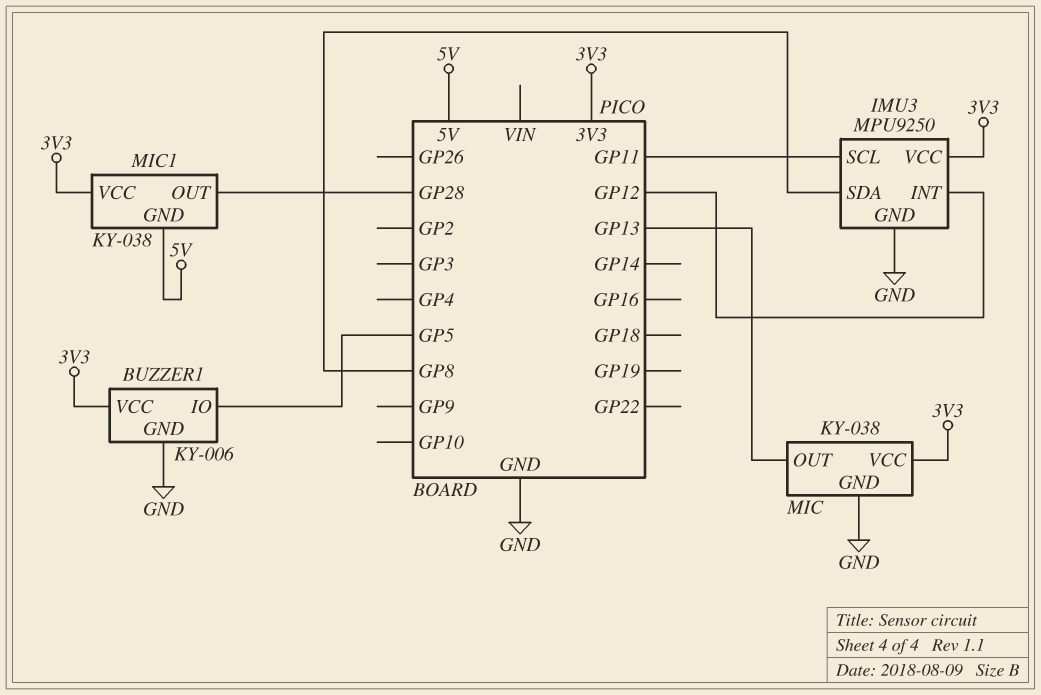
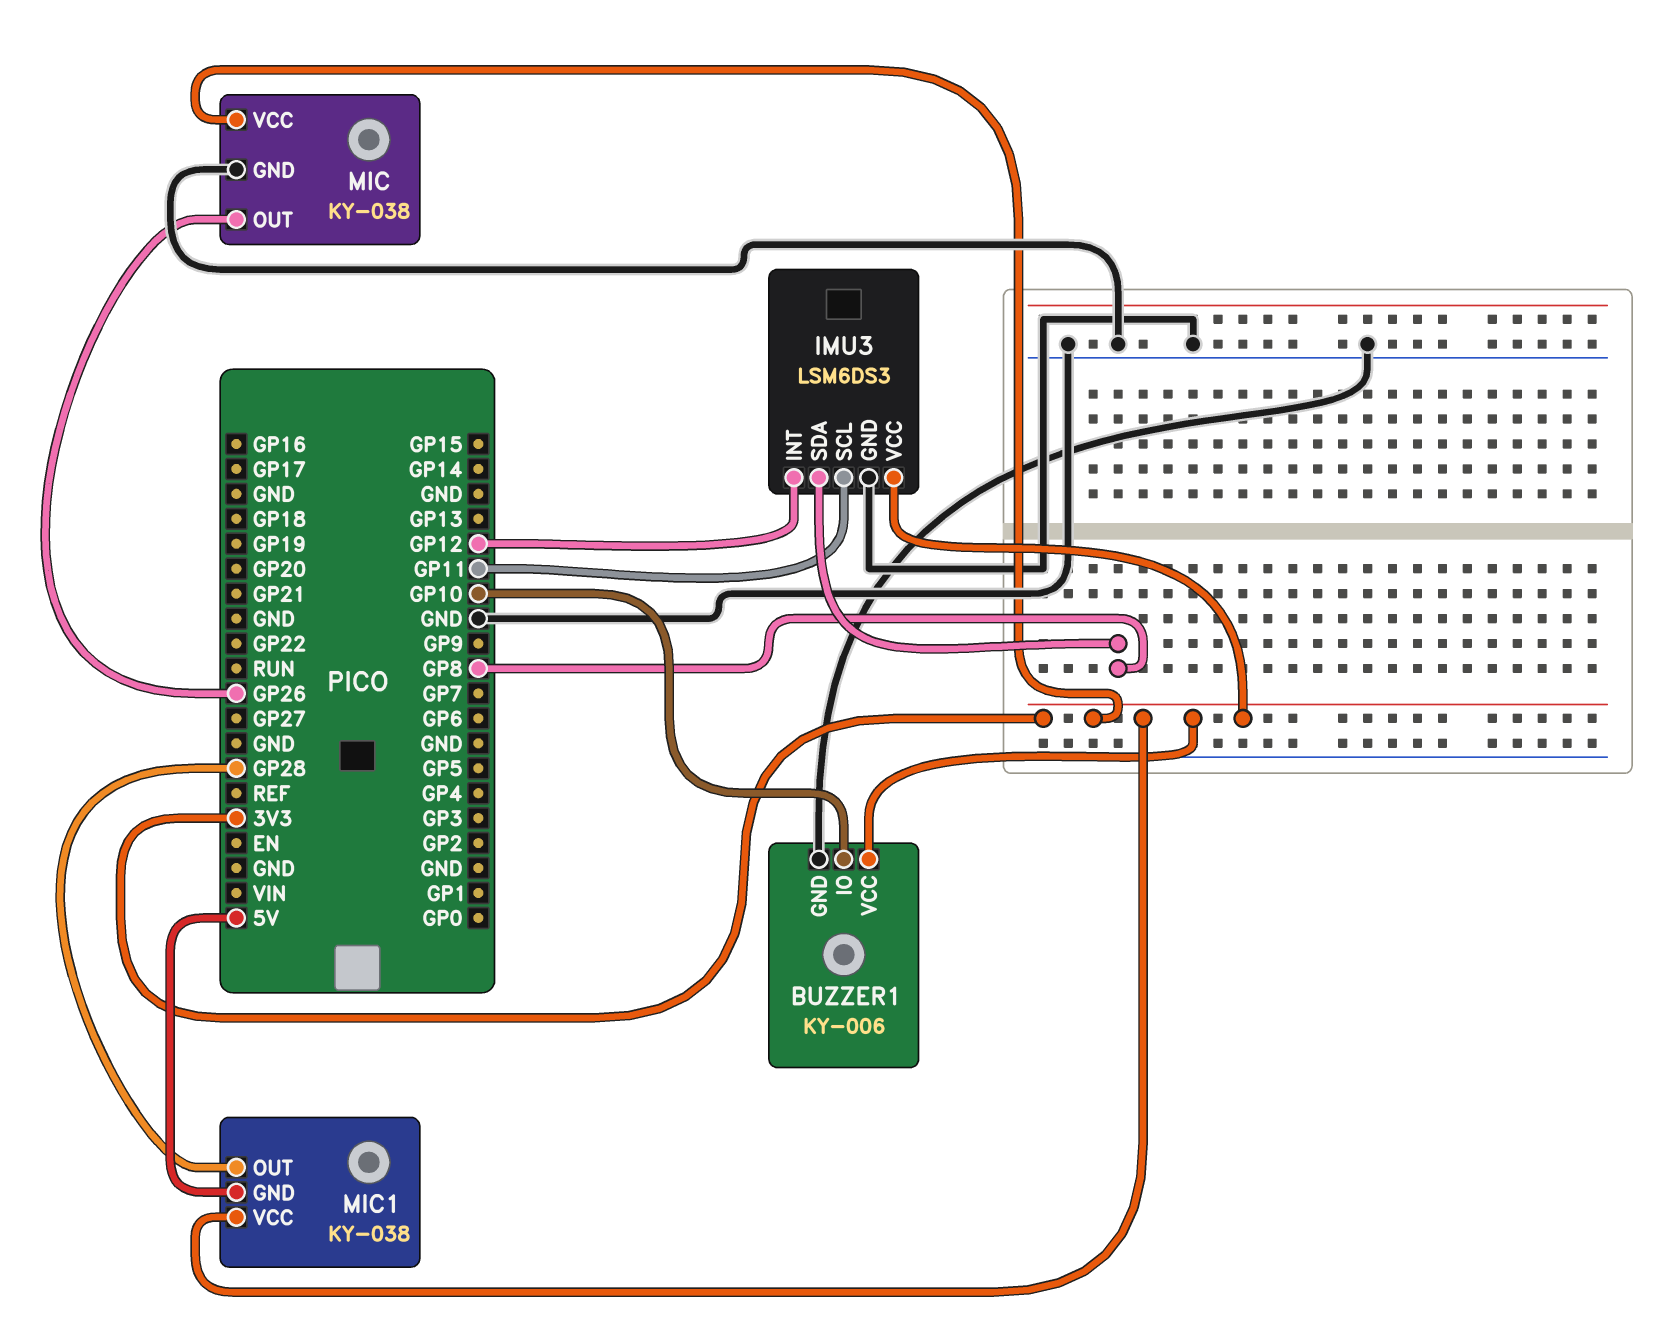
BUZZER1 pin IO: GP5 -> GP10
IMU3: MPU9250 -> LSM6DS3
MIC pin OUT: GP13 -> GP26

